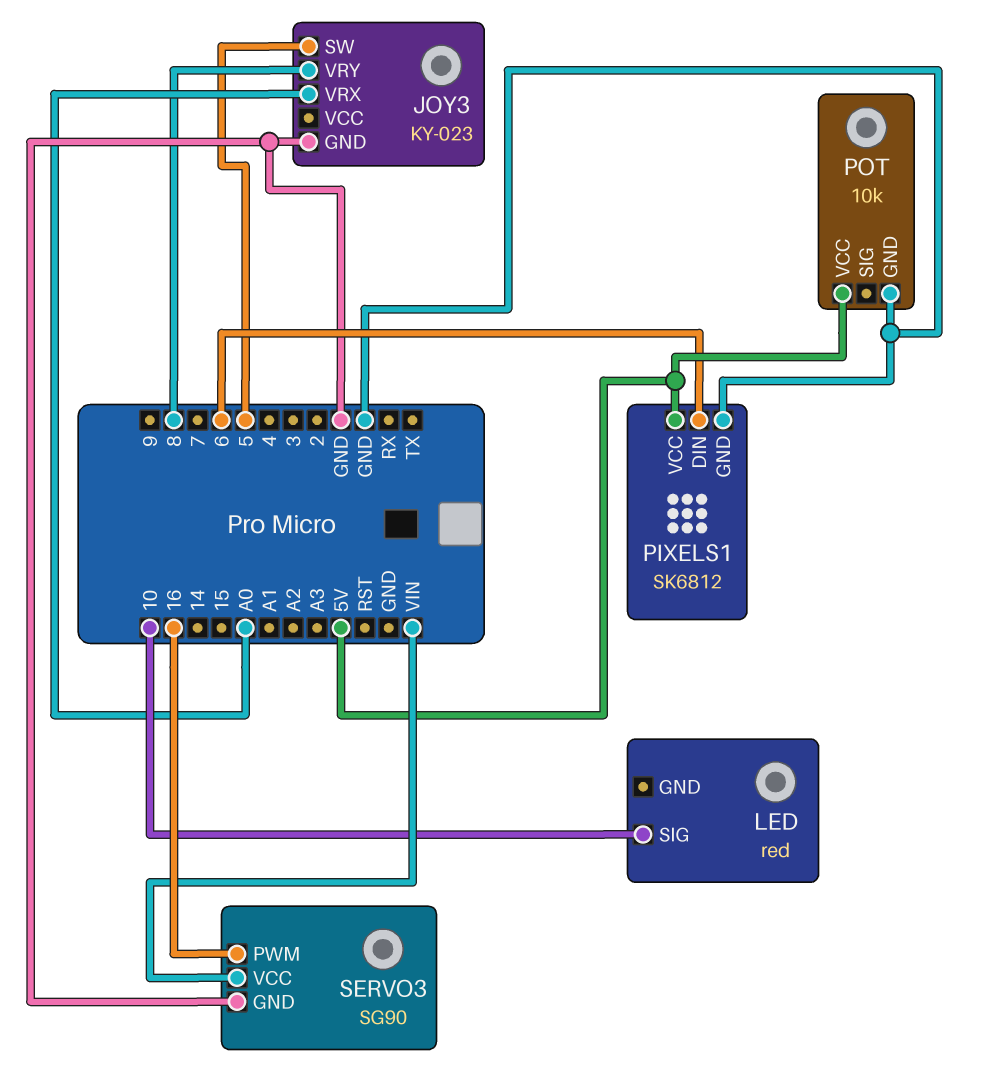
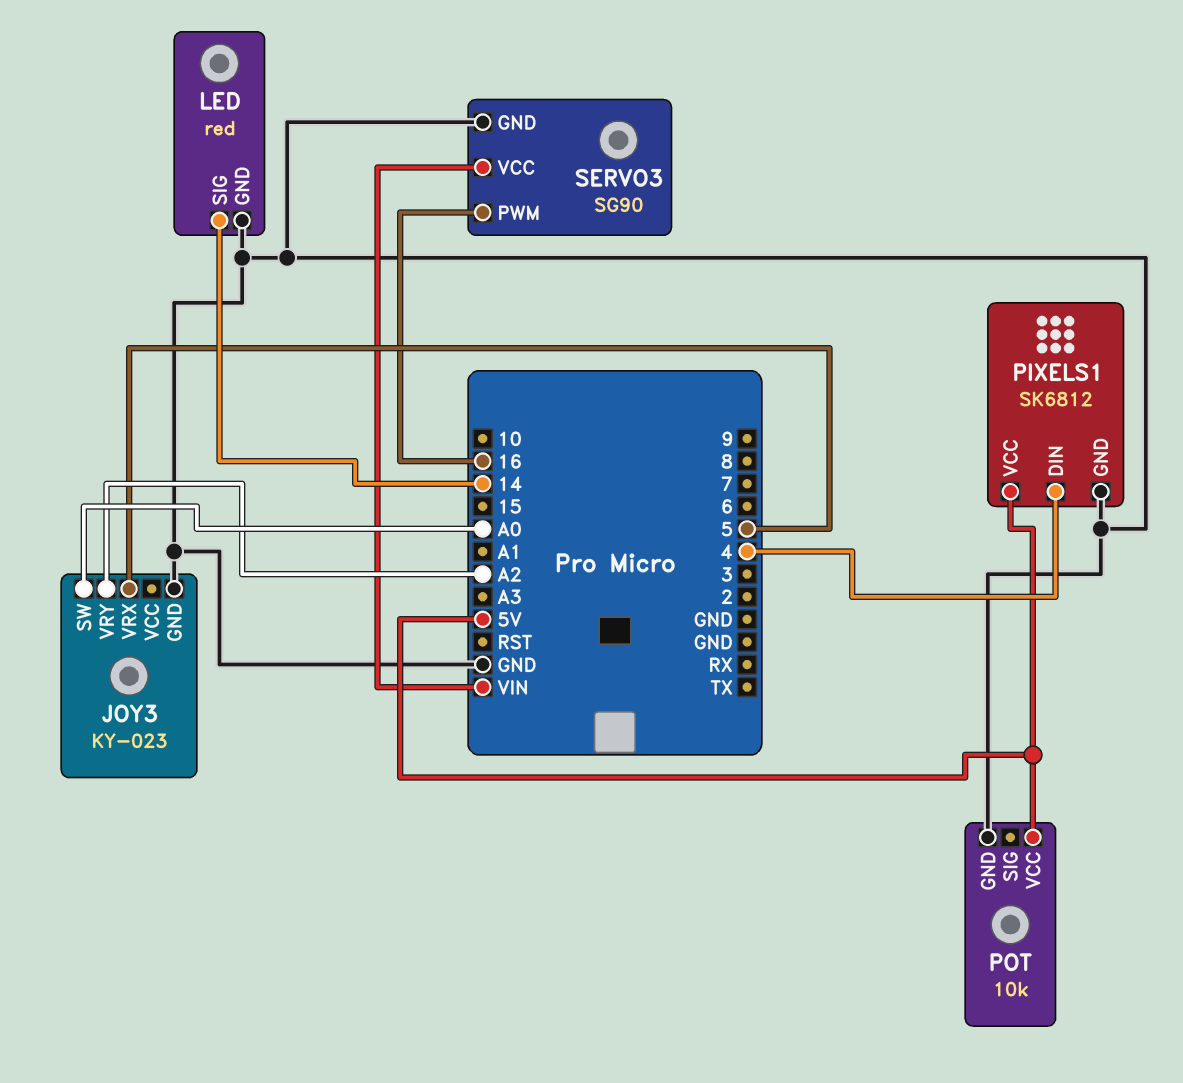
JOY3 pin SW: 5 -> A0
JOY3 pin VRX: A0 -> 5
JOY3 pin VRY: 8 -> A2
LED pin GND: none -> GND
LED pin SIG: 10 -> 14
PIXELS1 pin DIN: 6 -> 4

